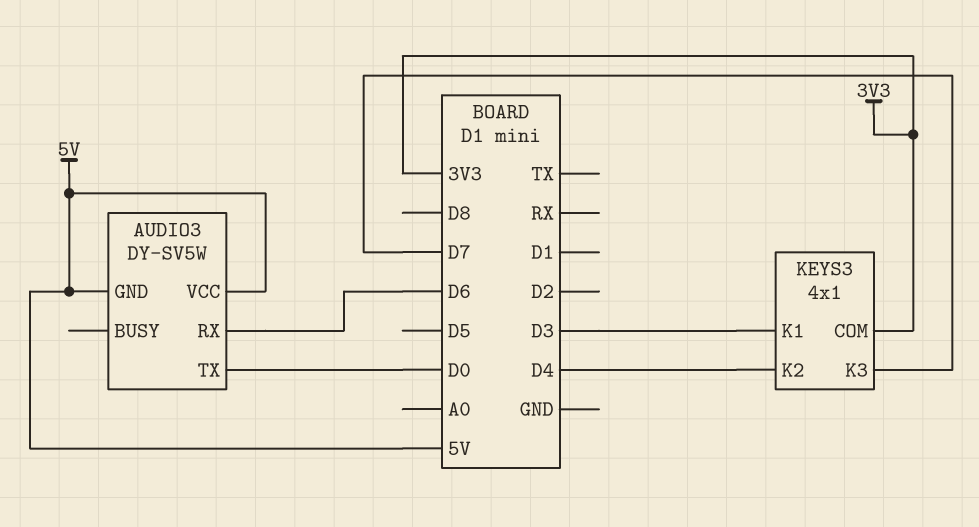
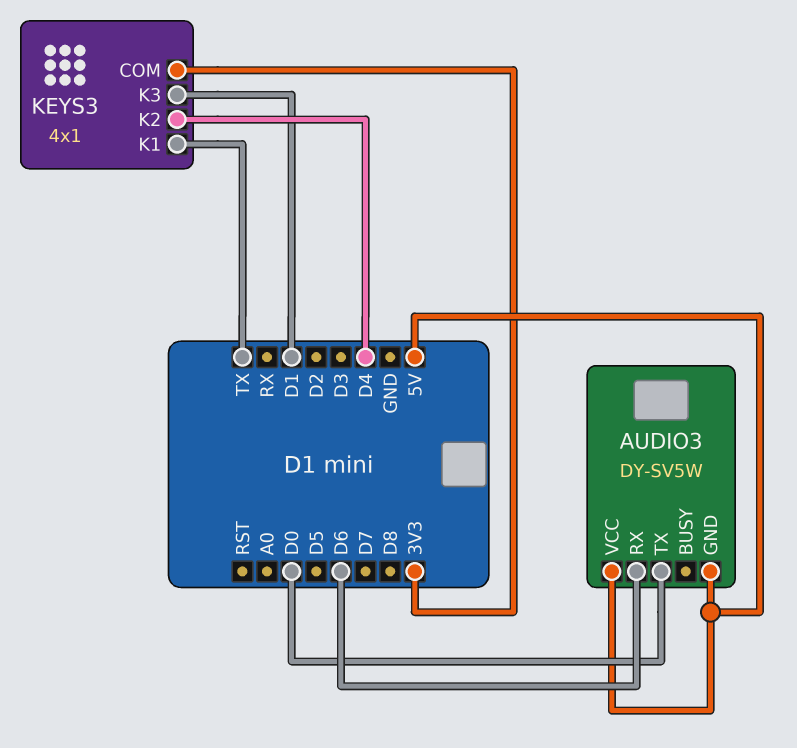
KEYS3 pin K1: D3 -> TX
KEYS3 pin K3: D7 -> D1

